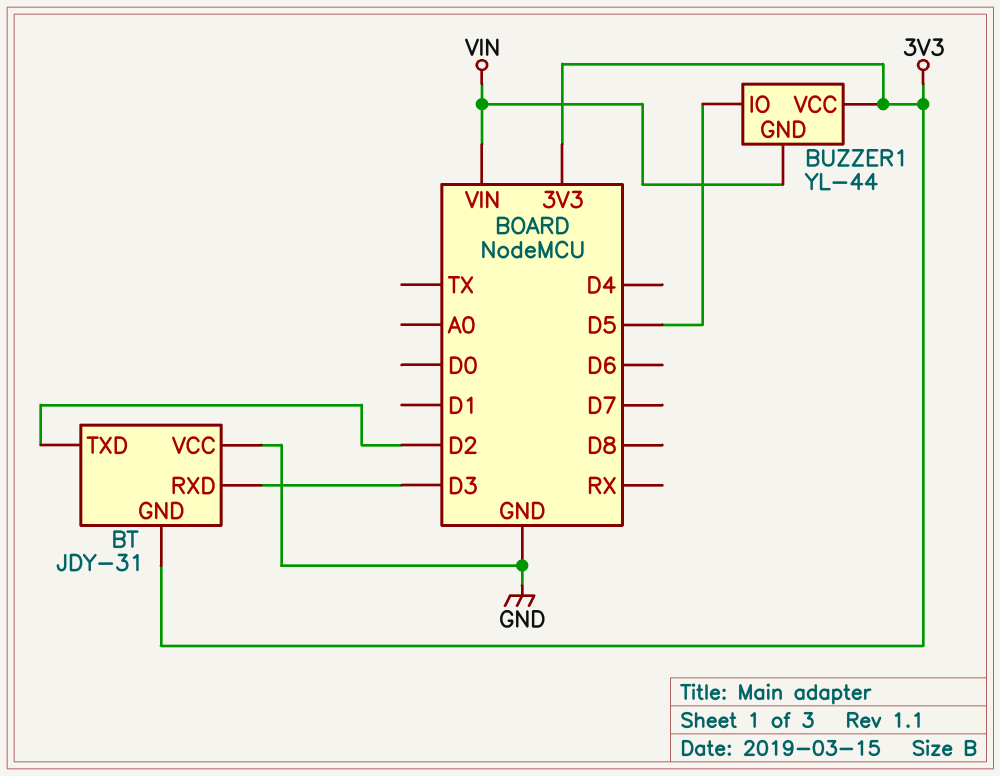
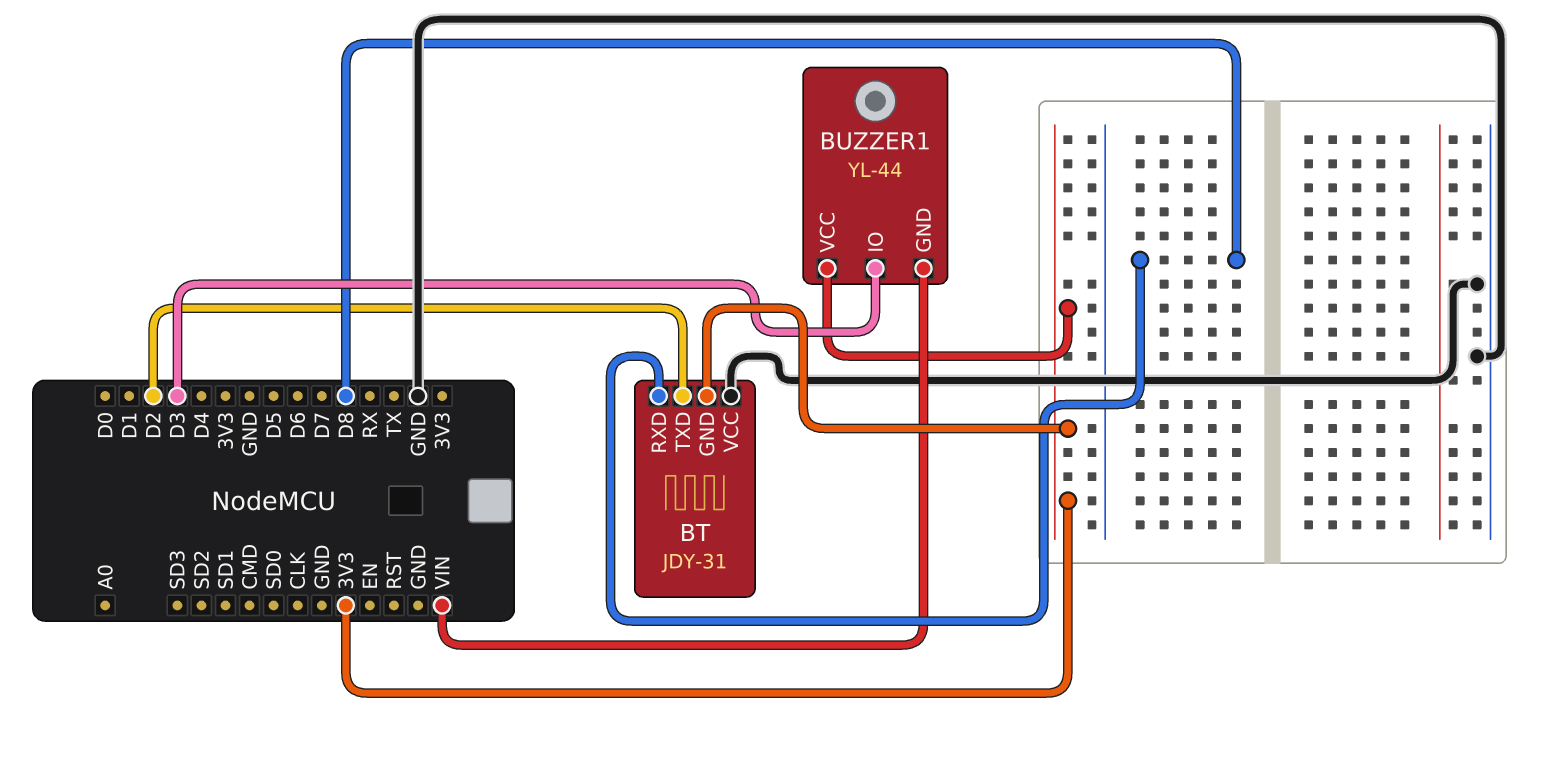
BT pin RXD: D3 -> D8
BUZZER1 pin IO: D5 -> D3

